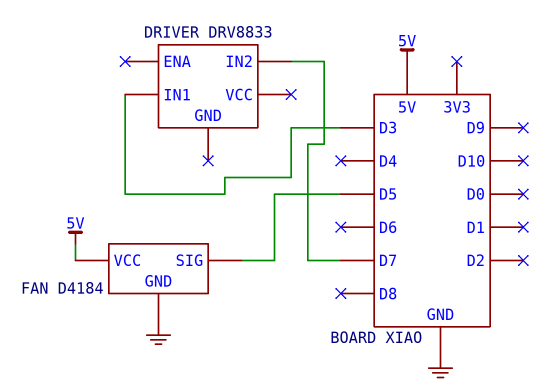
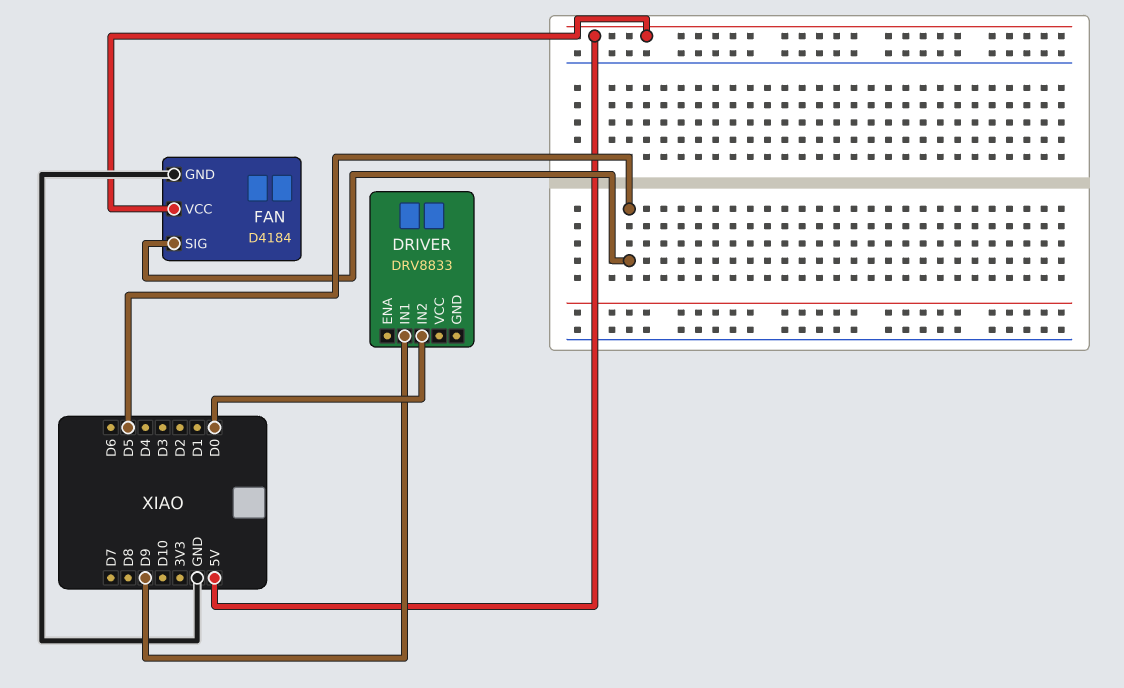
DRIVER pin IN1: D3 -> D9
DRIVER pin IN2: D7 -> D0

